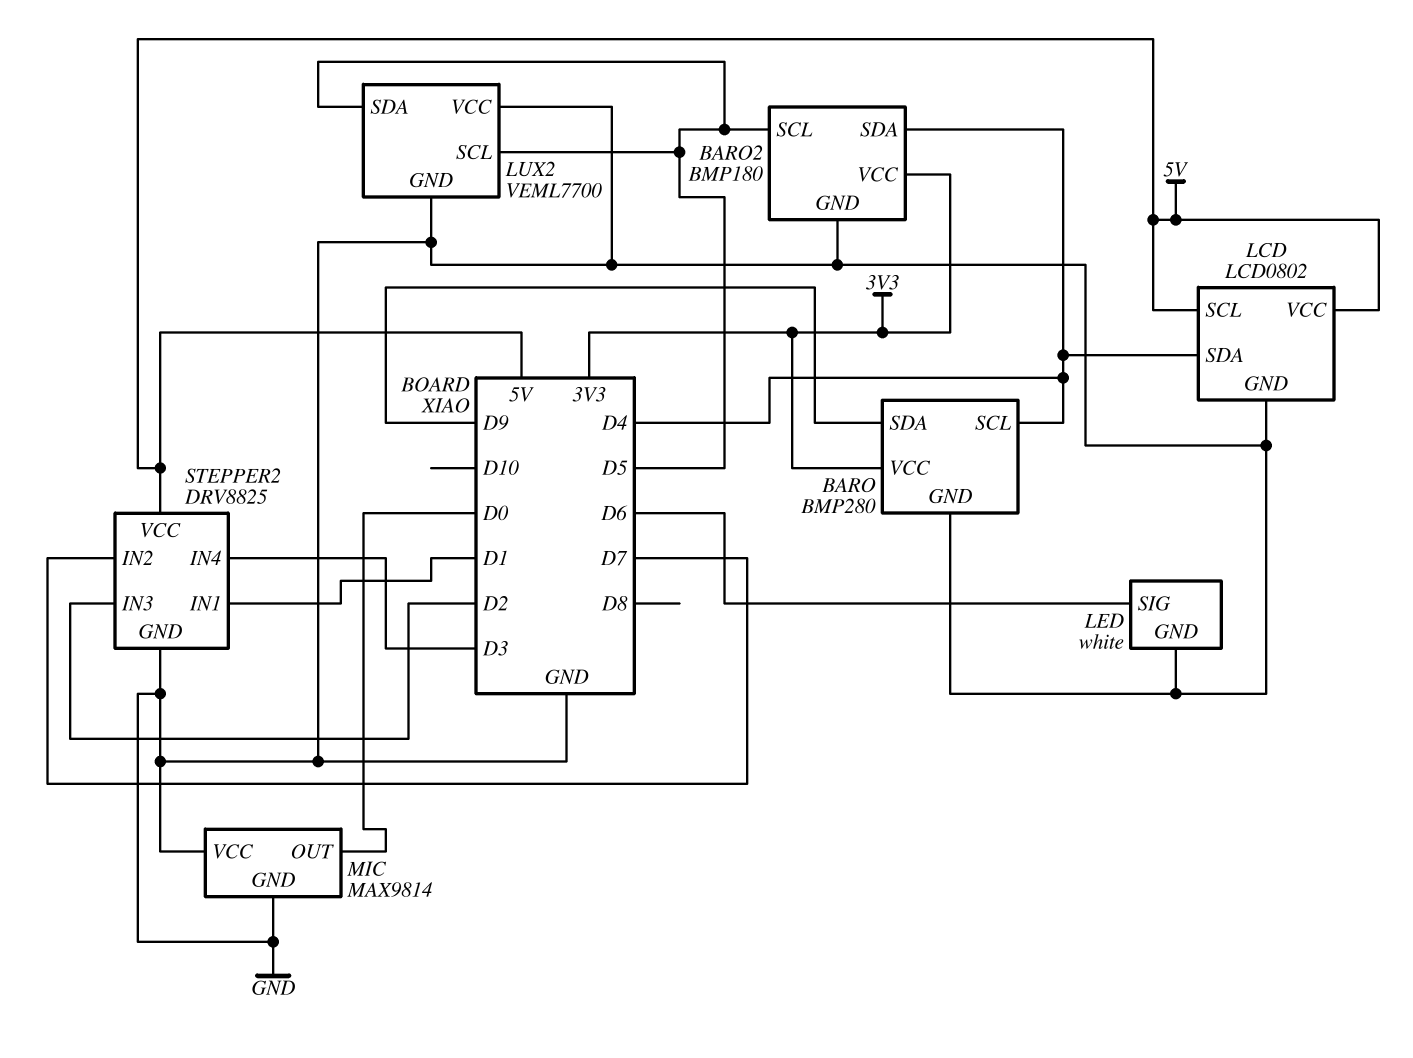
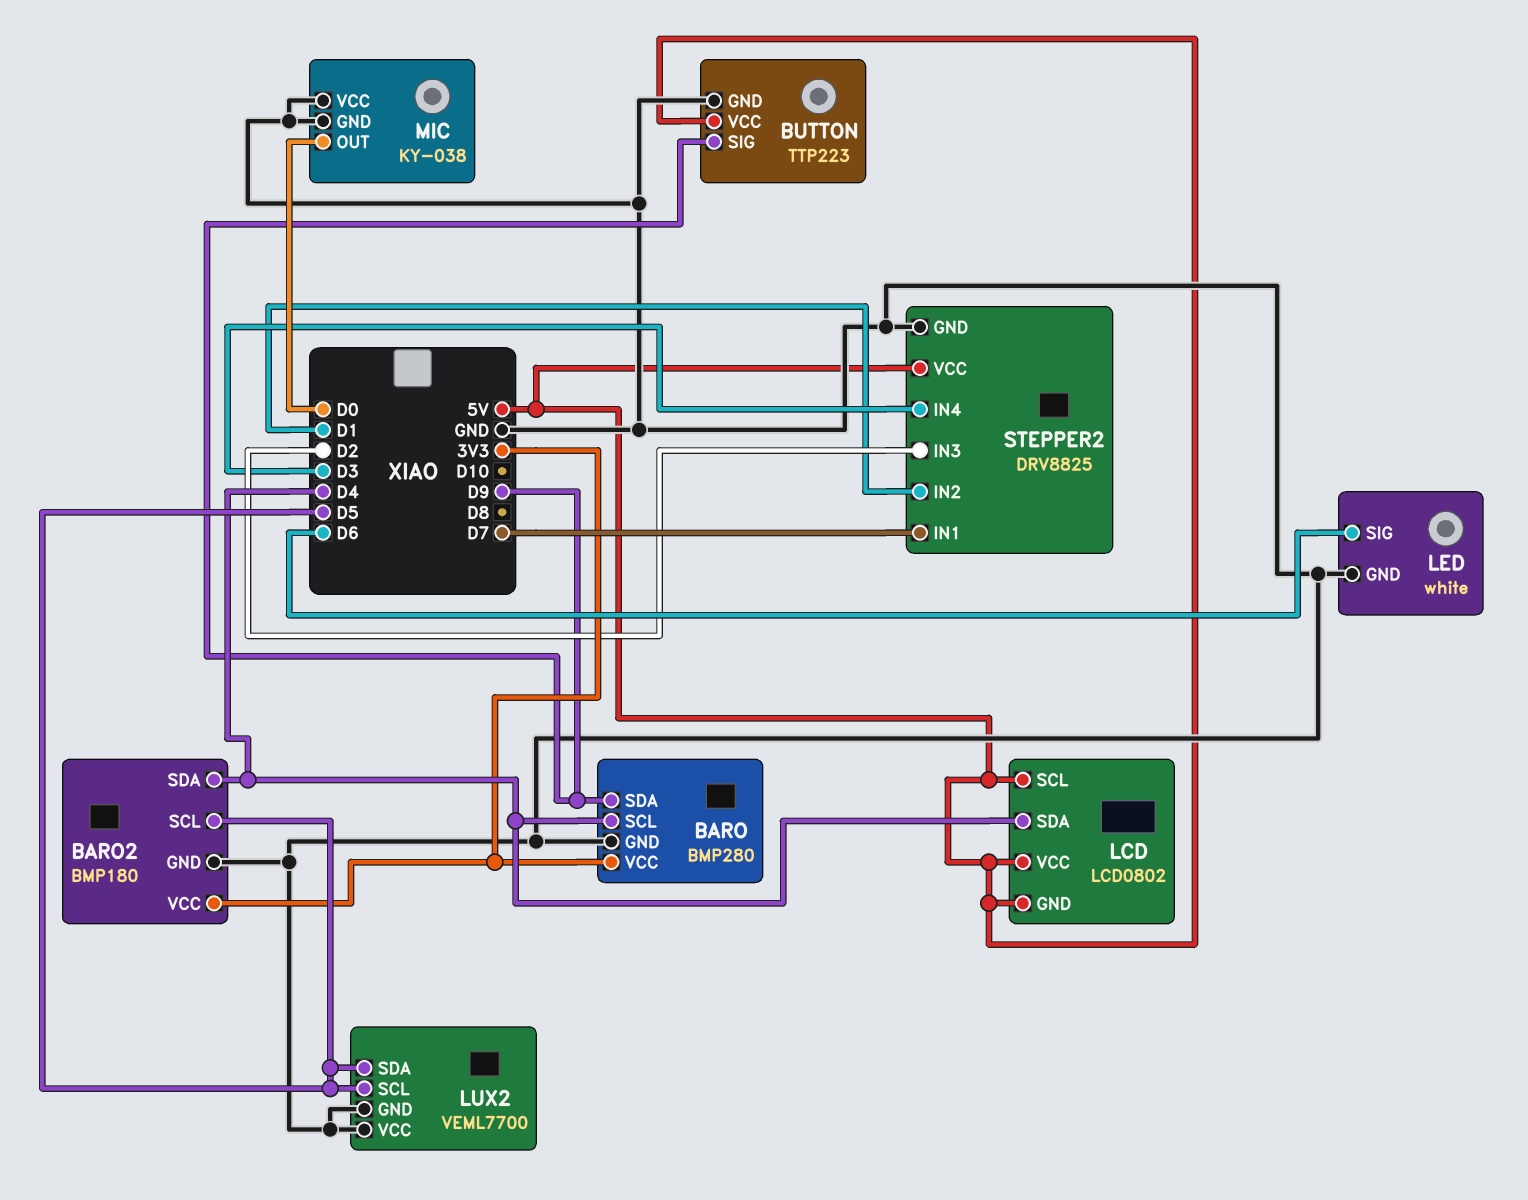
BUTTON: none -> TTP223
BUTTON pin GND: none -> GND
BUTTON pin SIG: none -> D9
BUTTON pin VCC: none -> 5V
LCD pin GND: GND -> 5V
MIC: MAX9814 -> KY-038
STEPPER2 pin IN1: D1 -> D7
STEPPER2 pin IN2: D7 -> D1

